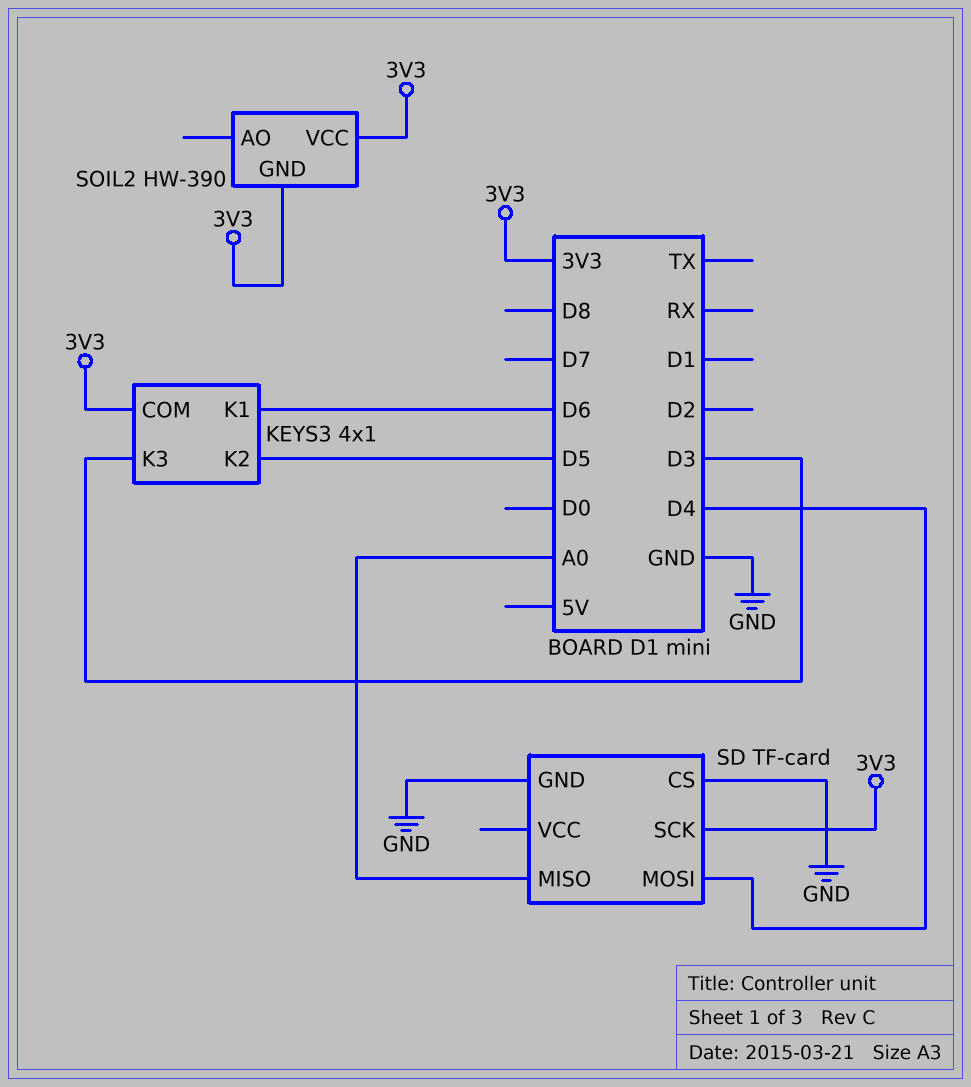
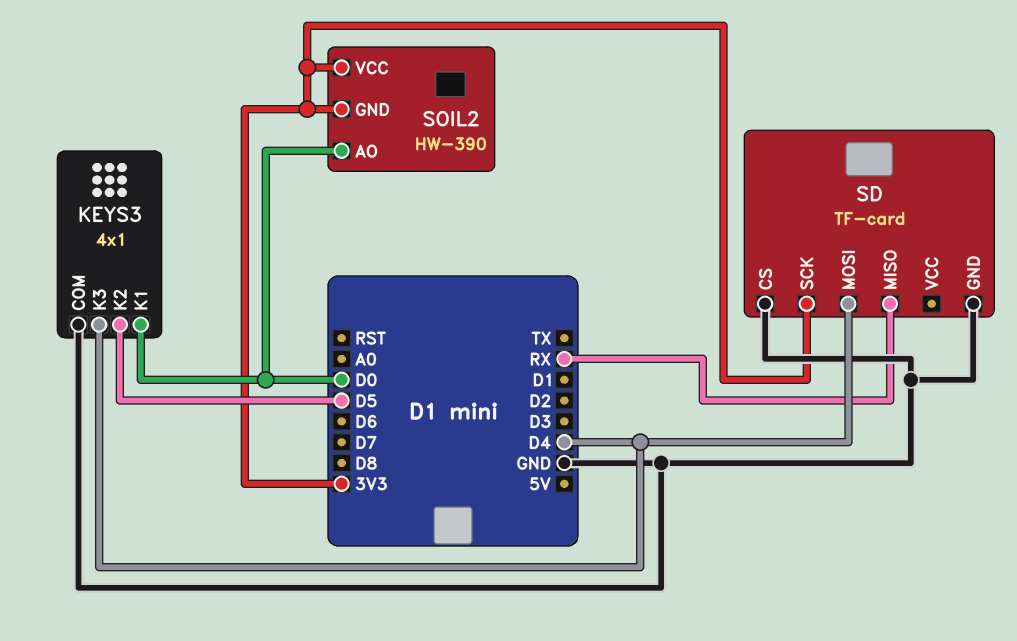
KEYS3 pin COM: 3V3 -> GND
KEYS3 pin K1: D6 -> D0
KEYS3 pin K3: D3 -> D4
SD pin MISO: A0 -> RX
SOIL2 pin AO: none -> D0

